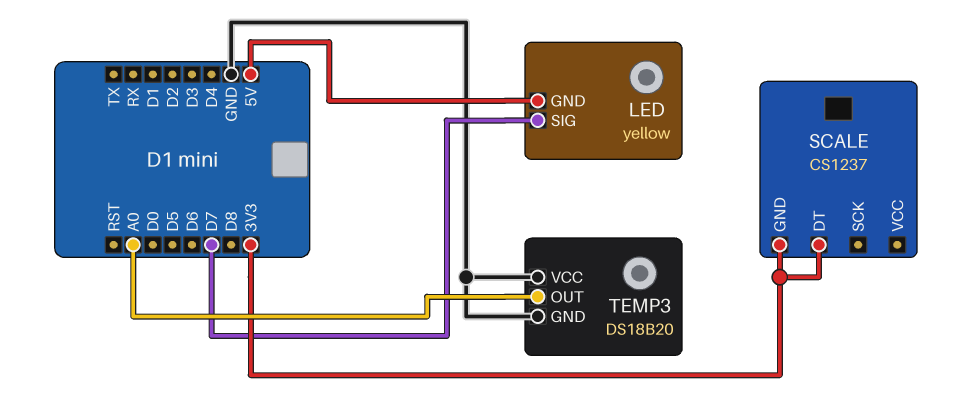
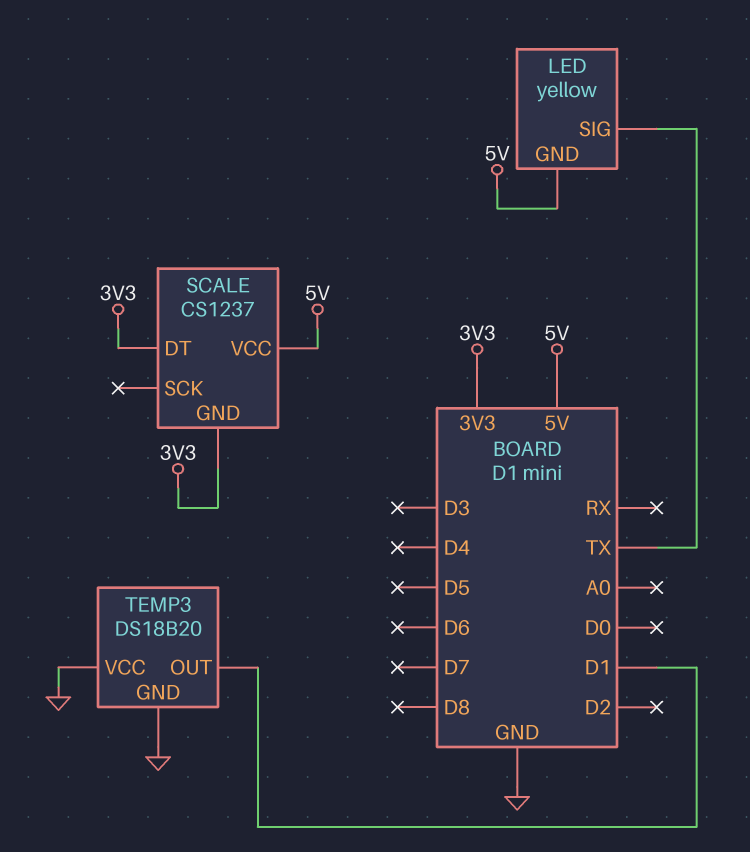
LED pin SIG: D7 -> TX
SCALE pin VCC: none -> 5V
TEMP3 pin OUT: A0 -> D1

